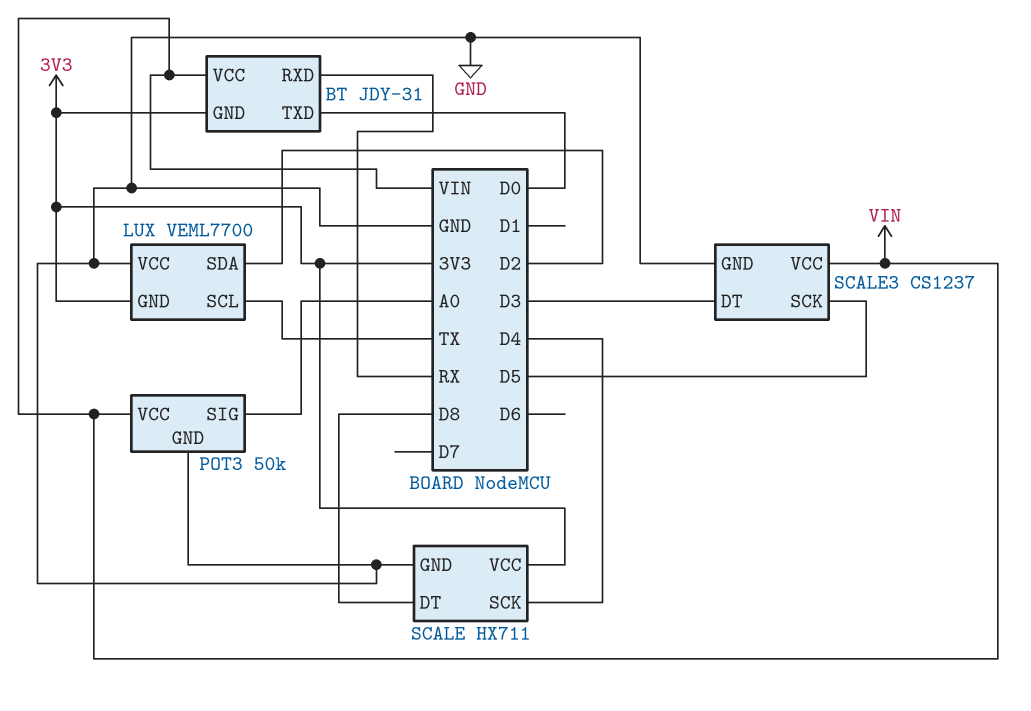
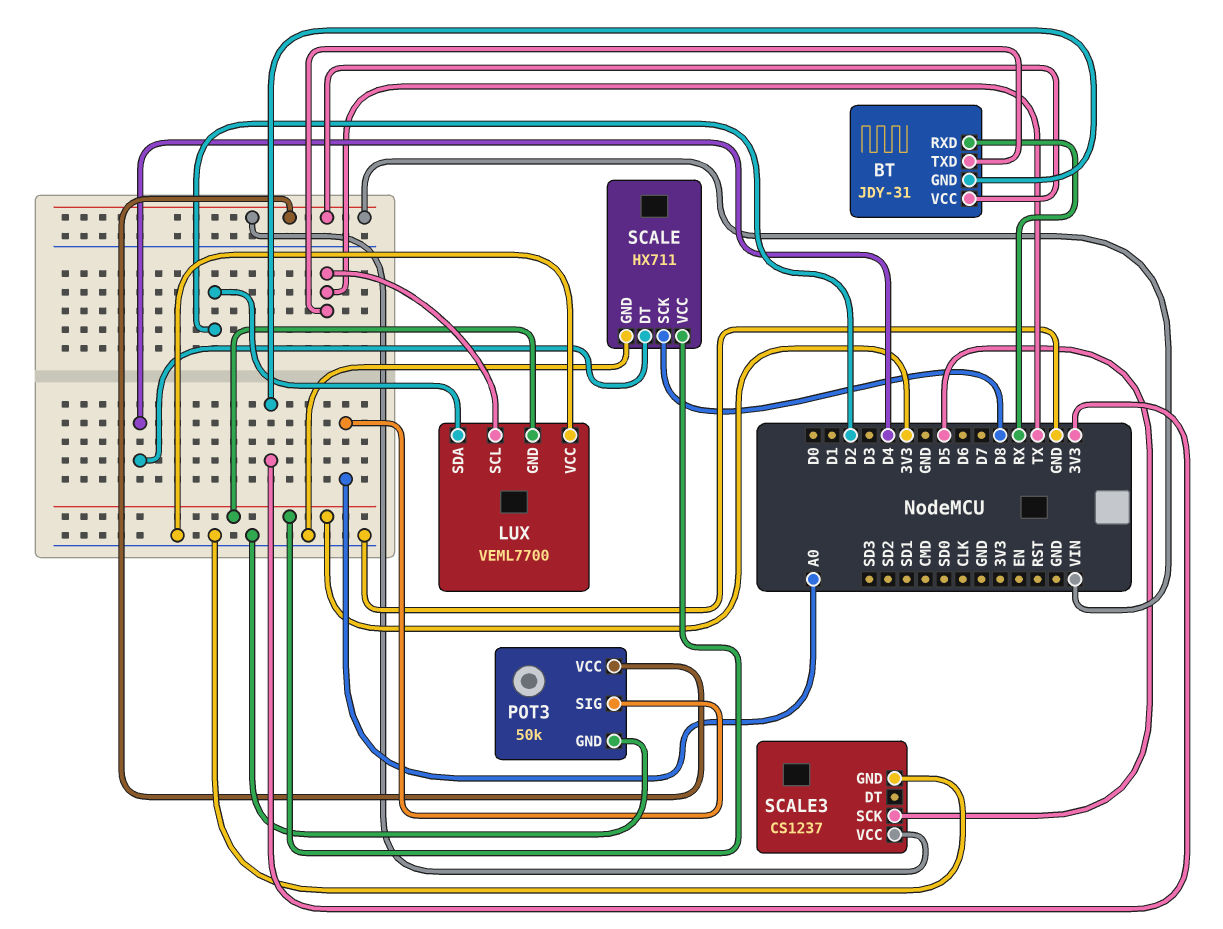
BT pin TXD: D0 -> TX
SCALE pin DT: D8 -> D4
SCALE pin SCK: D4 -> D8
SCALE3 pin DT: D3 -> none

